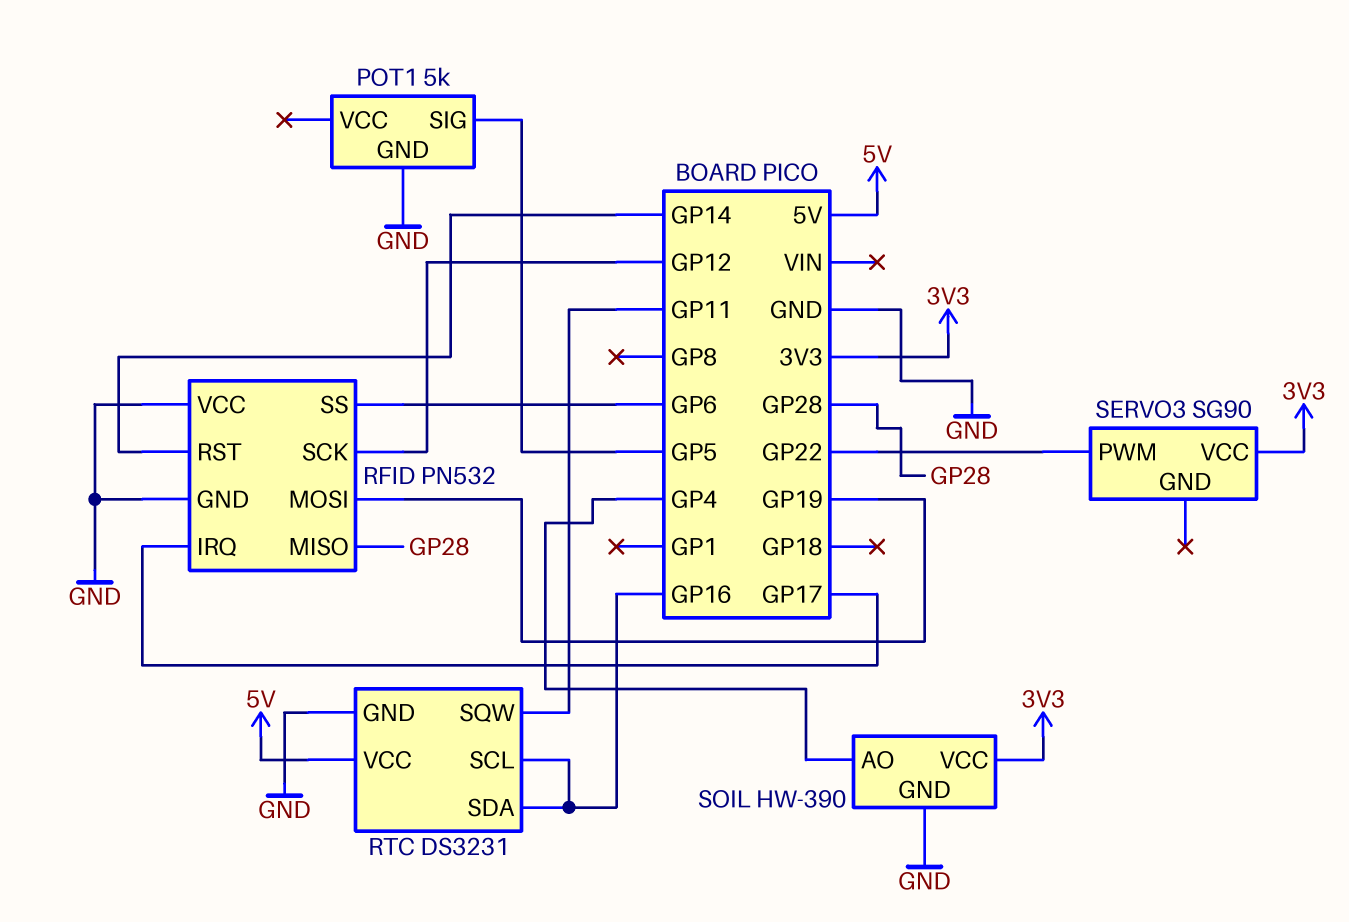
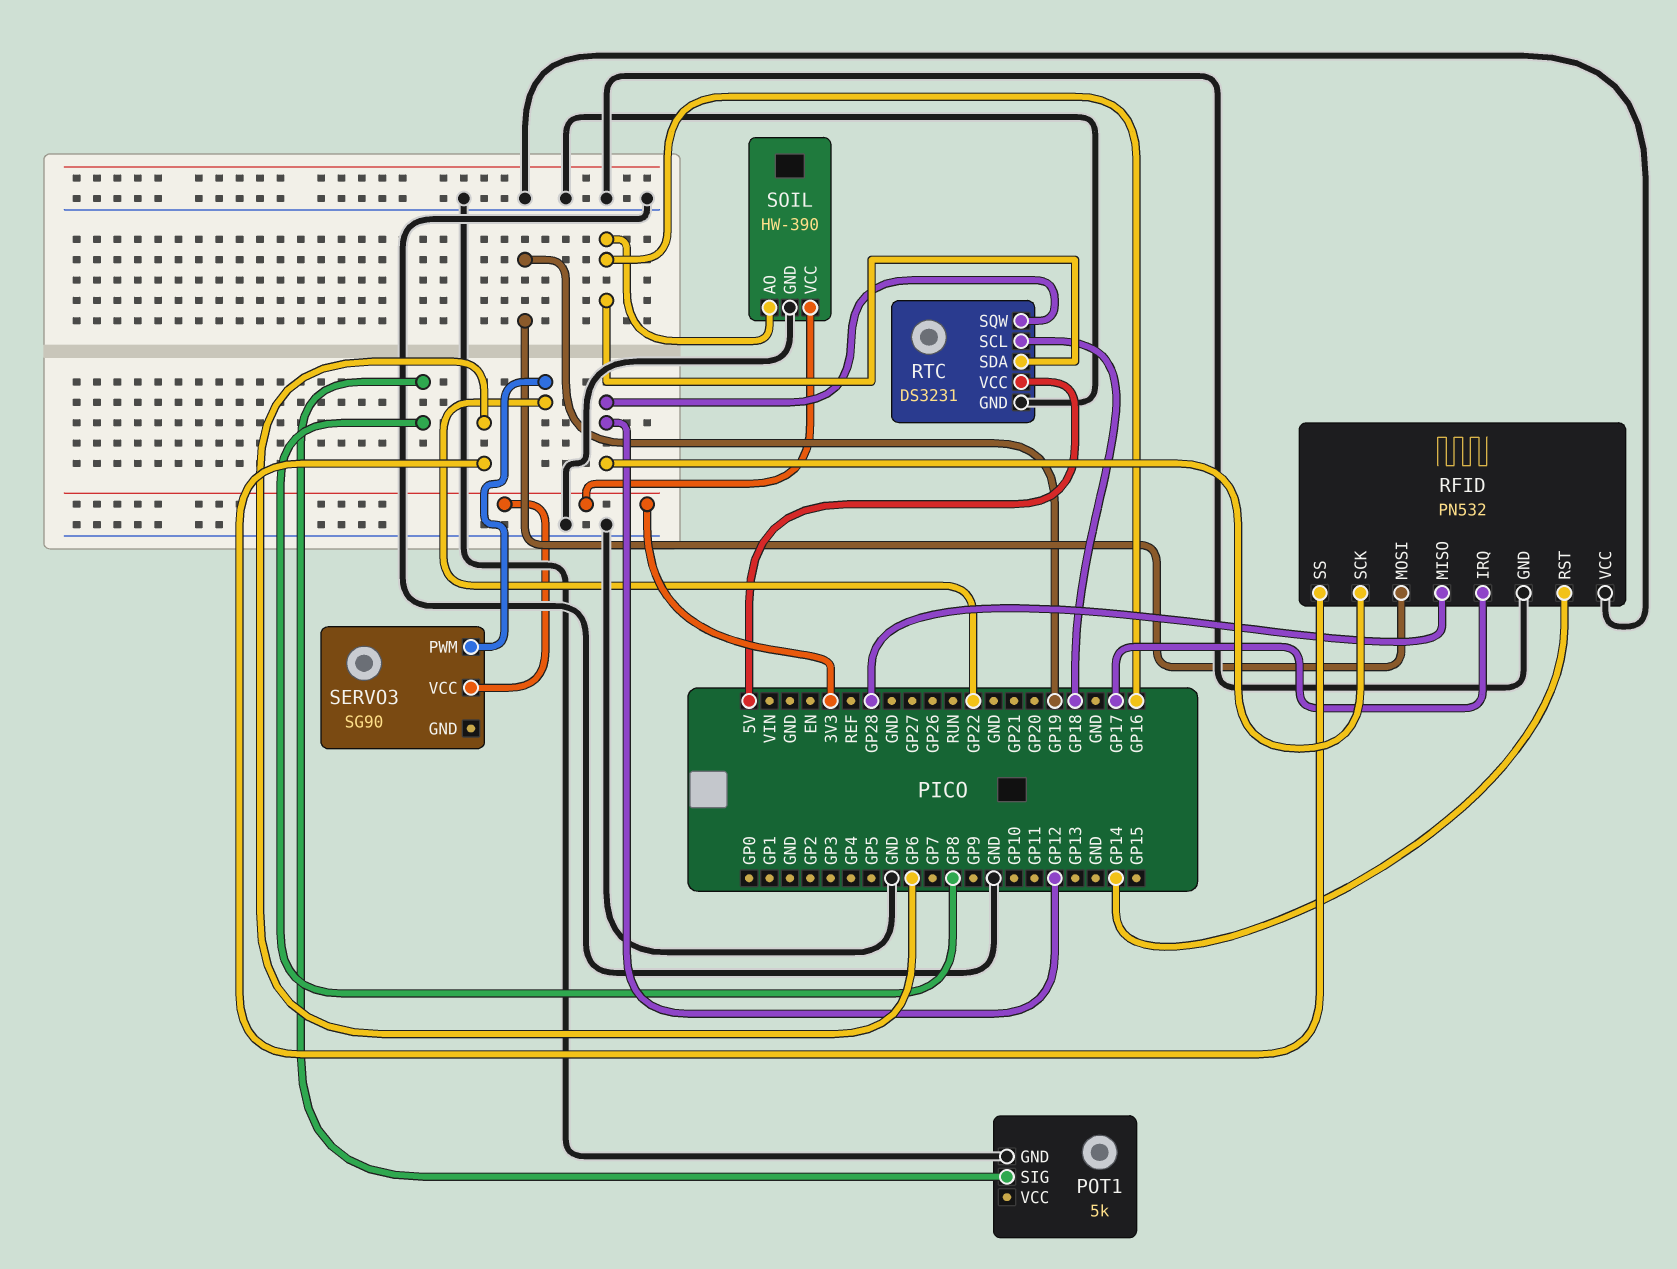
POT1 pin SIG: GP5 -> GP8
RTC pin SCL: GP16 -> GP18
RTC pin SQW: GP11 -> GP12
SOIL pin AO: GP4 -> GP16

